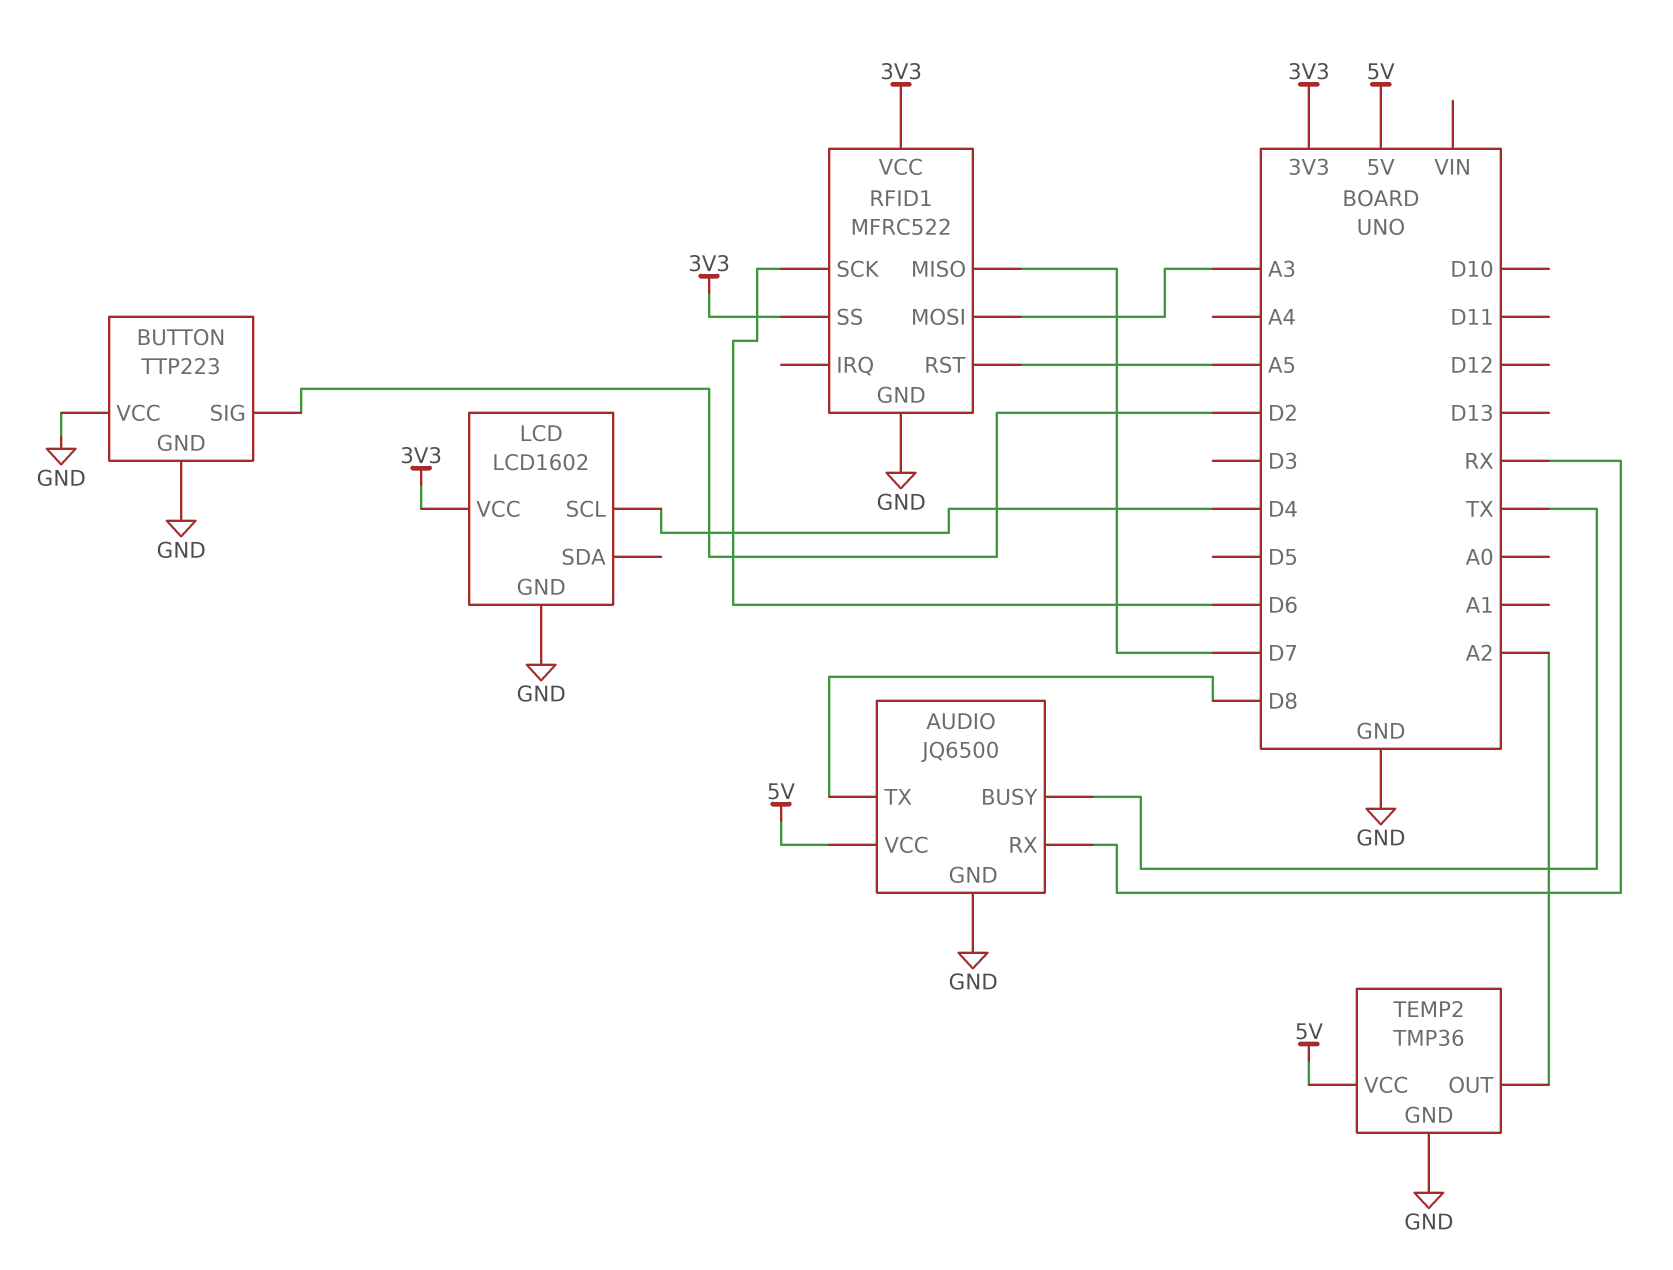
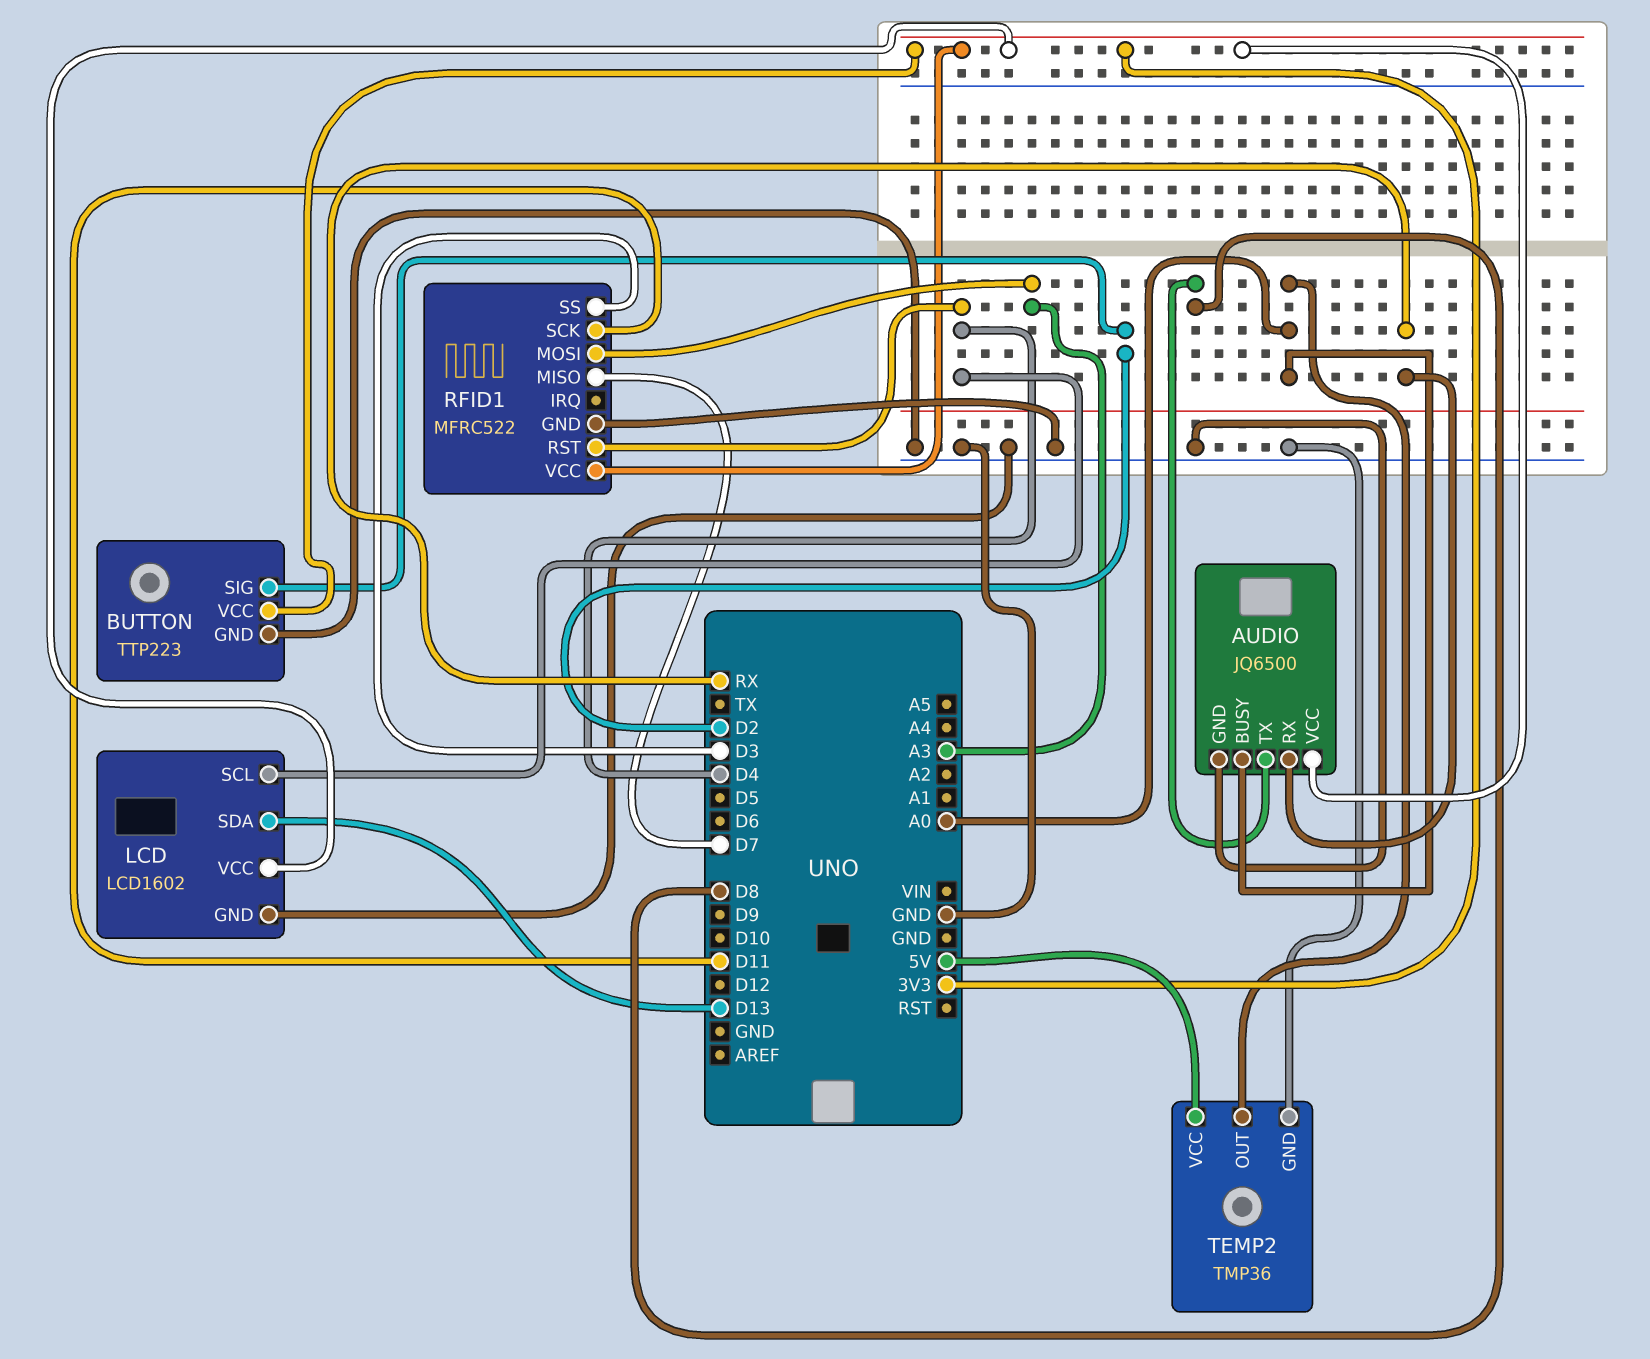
AUDIO pin BUSY: TX -> A0
AUDIO pin VCC: 5V -> 3V3
BUTTON pin VCC: GND -> 3V3
LCD pin SDA: none -> D13
RFID1 pin RST: A5 -> D4
RFID1 pin SCK: D6 -> D11
RFID1 pin SS: 3V3 -> D3
TEMP2 pin OUT: A2 -> A0

